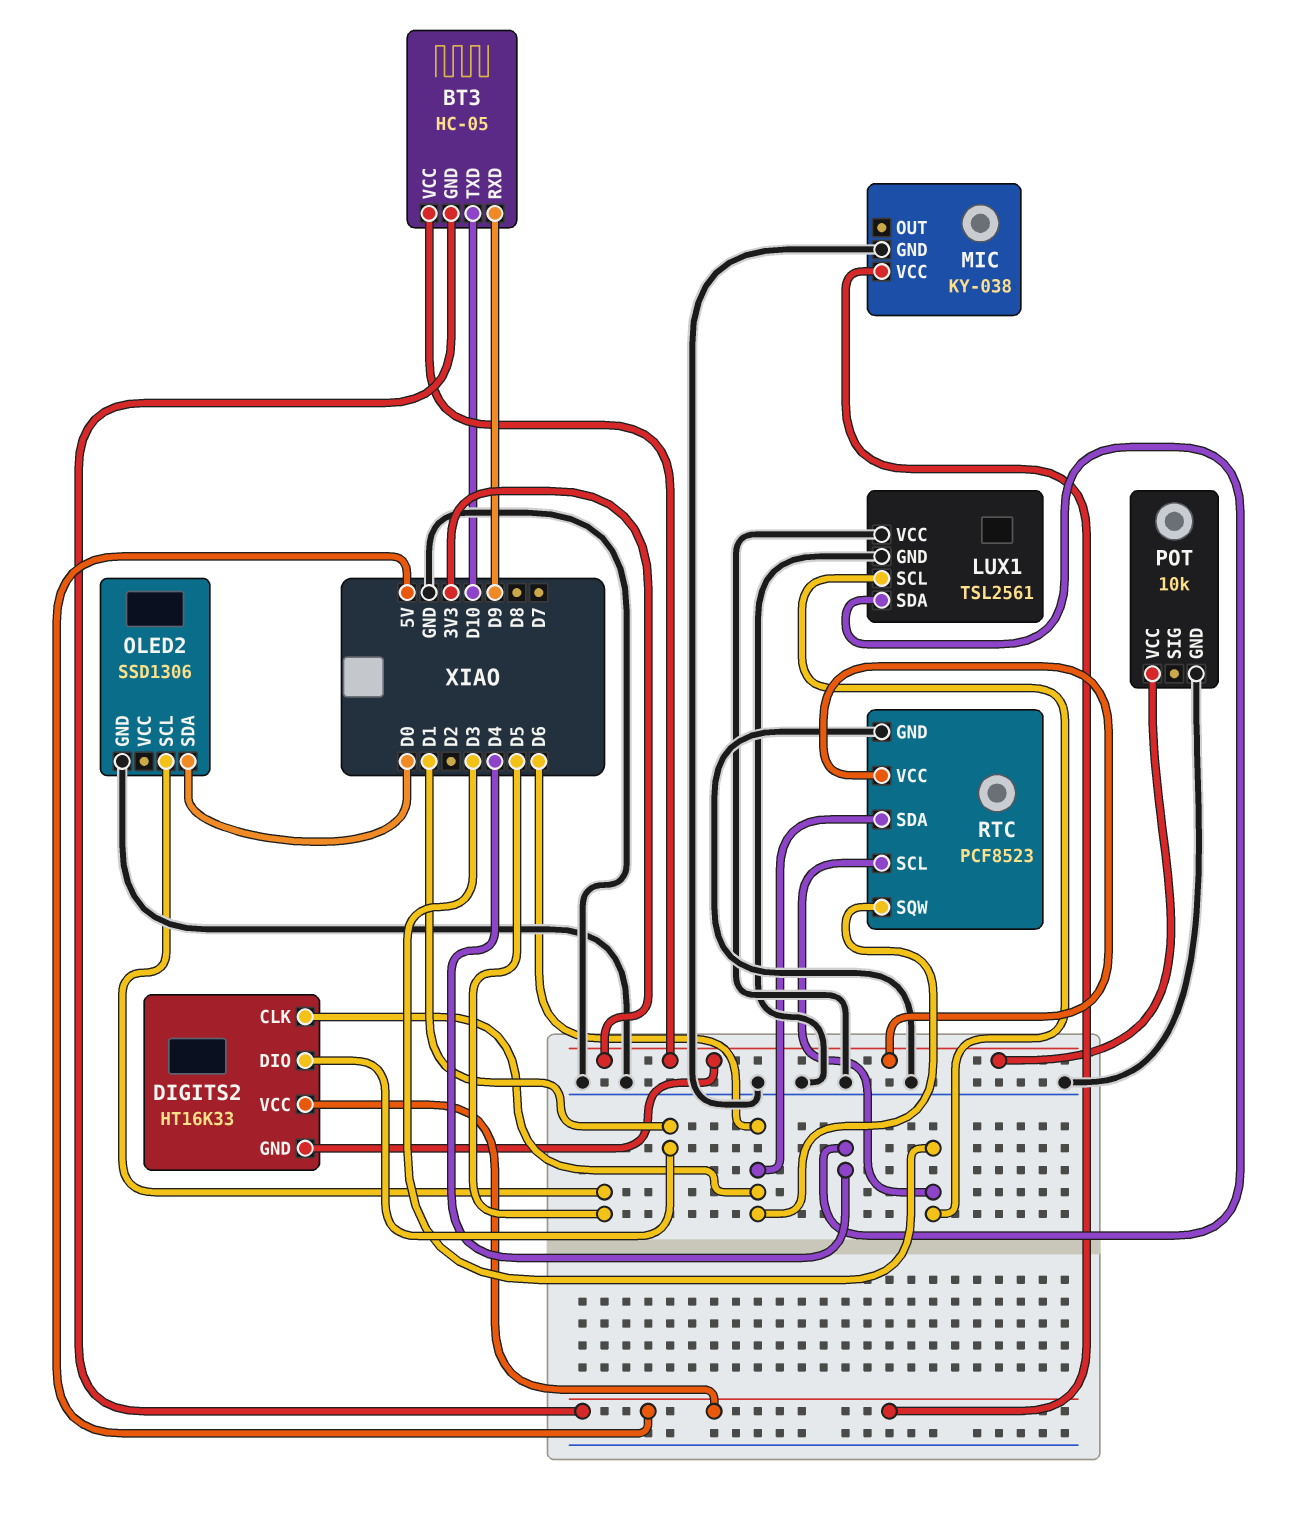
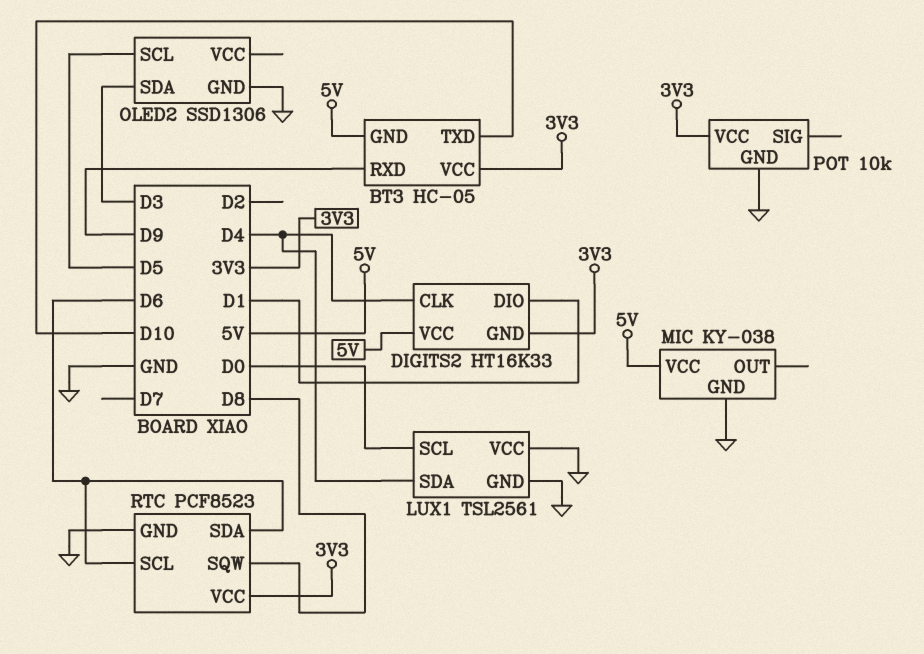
DIGITS2 pin CLK: D6 -> D4
LUX1 pin SCL: D3 -> D0
OLED2 pin SDA: D0 -> D3
RTC pin SCL: D3 -> D6
RTC pin SQW: D6 -> D8

